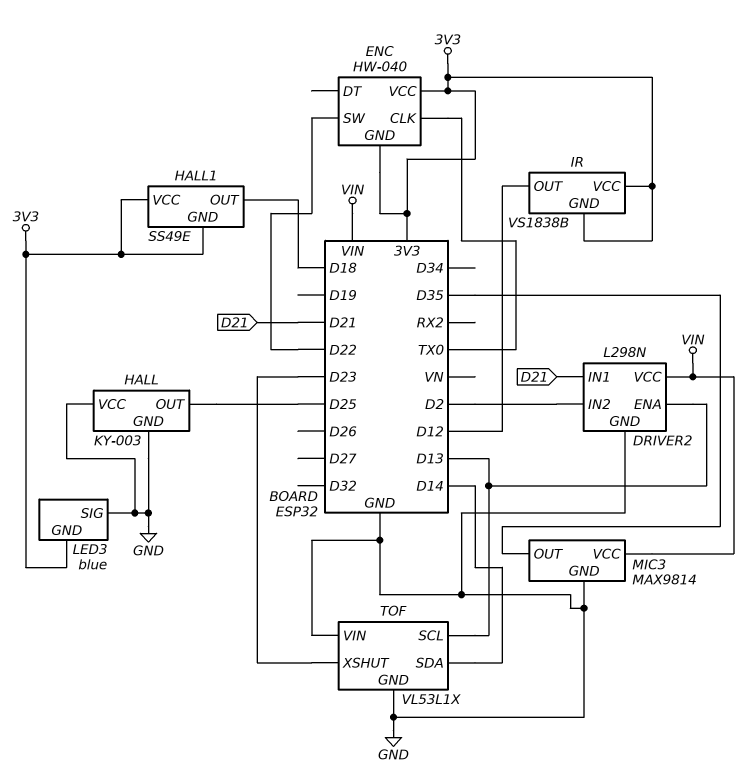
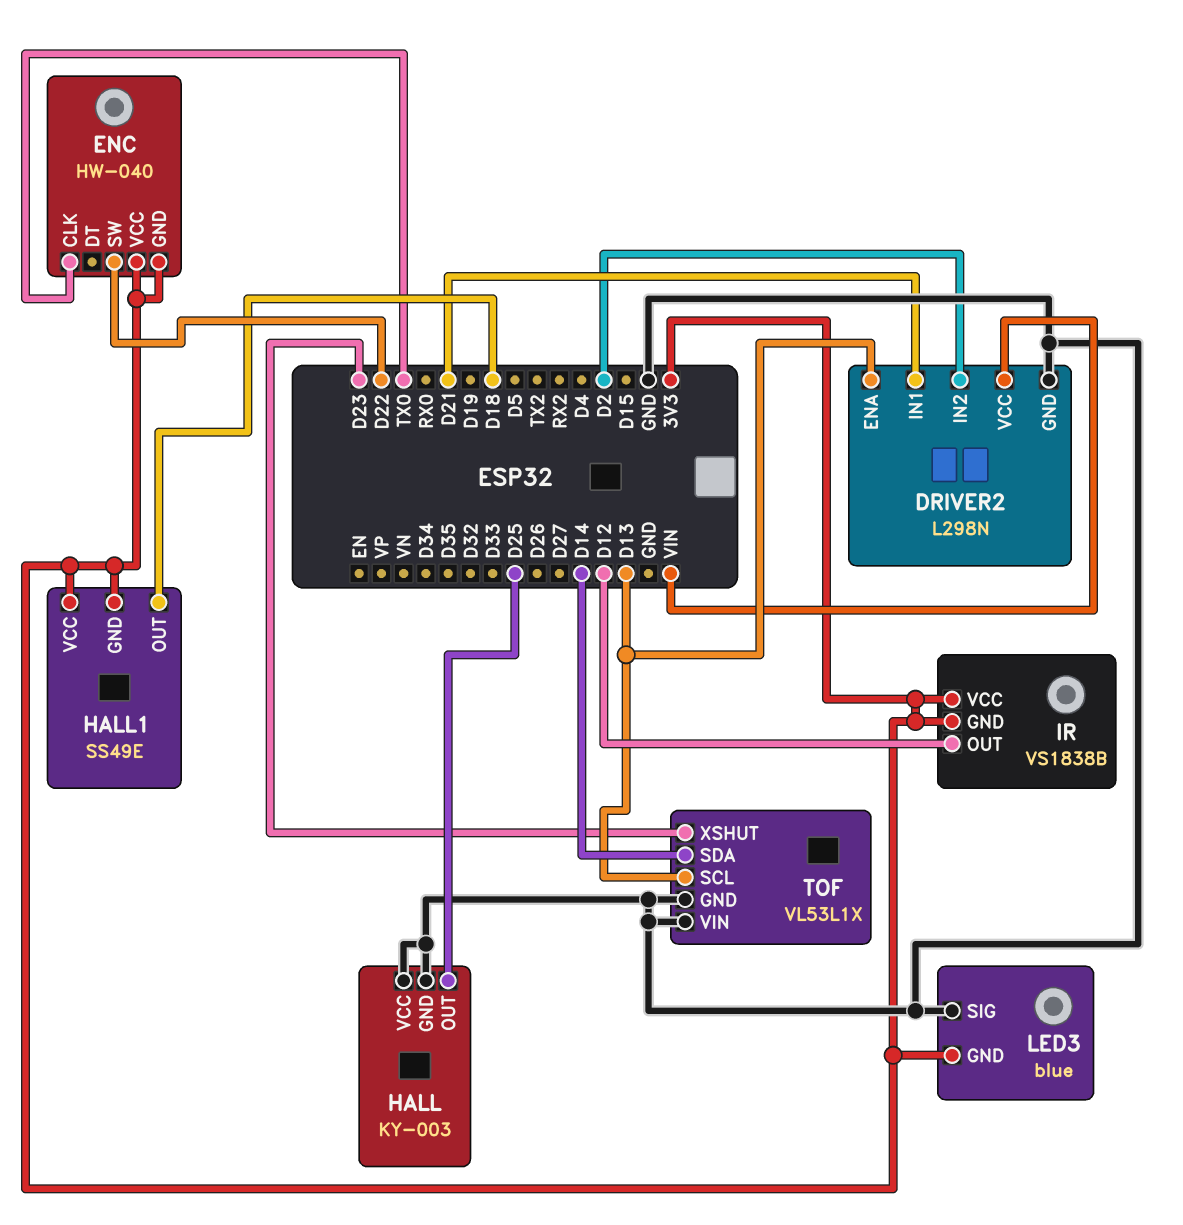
MIC3: MAX9814 -> none
MIC3 pin GND: GND -> none
MIC3 pin OUT: D35 -> none
MIC3 pin VCC: VIN -> none

